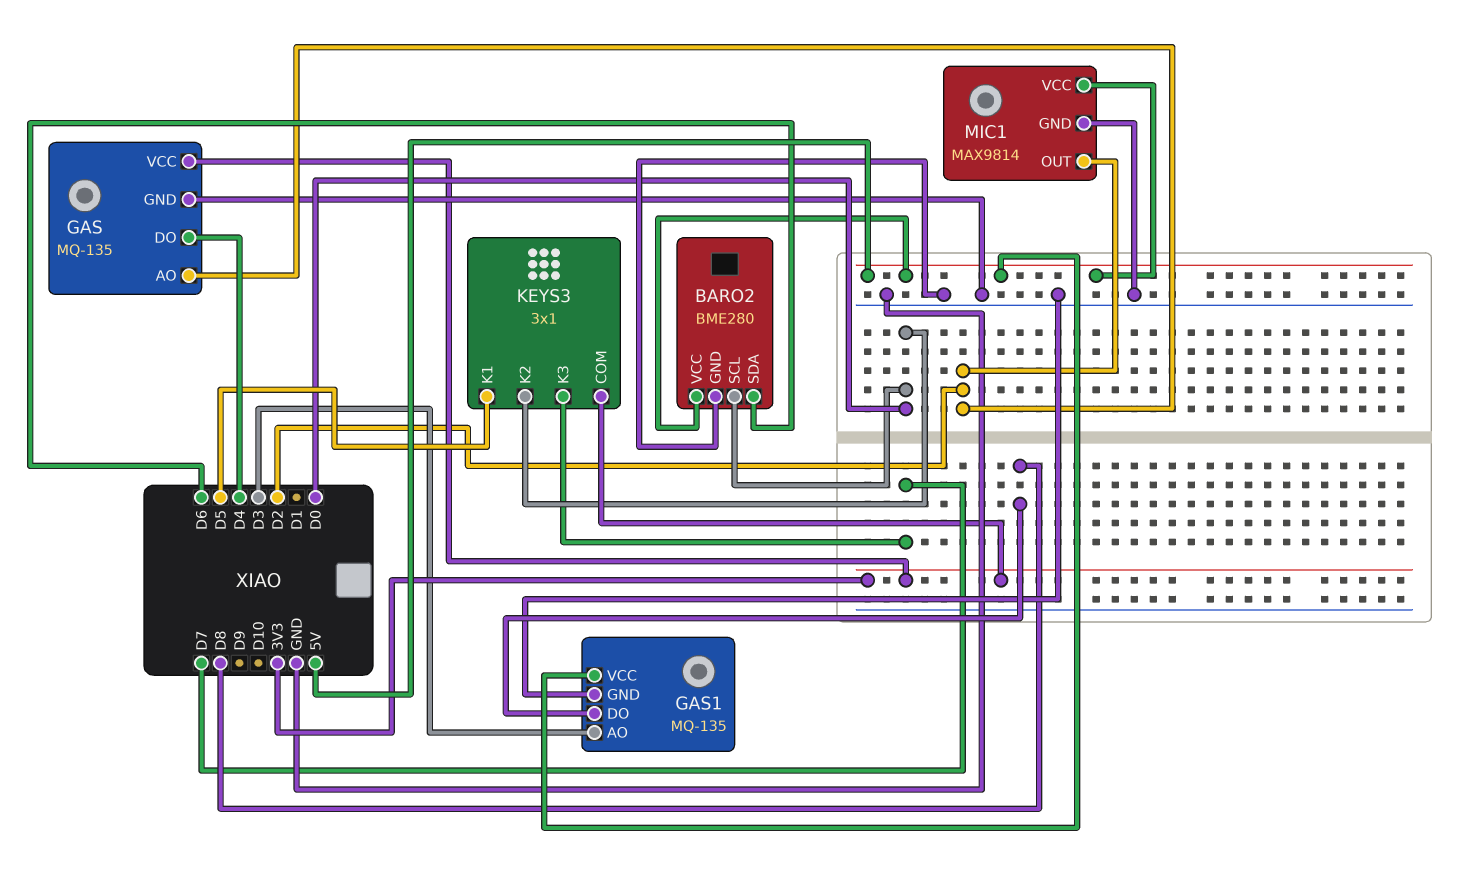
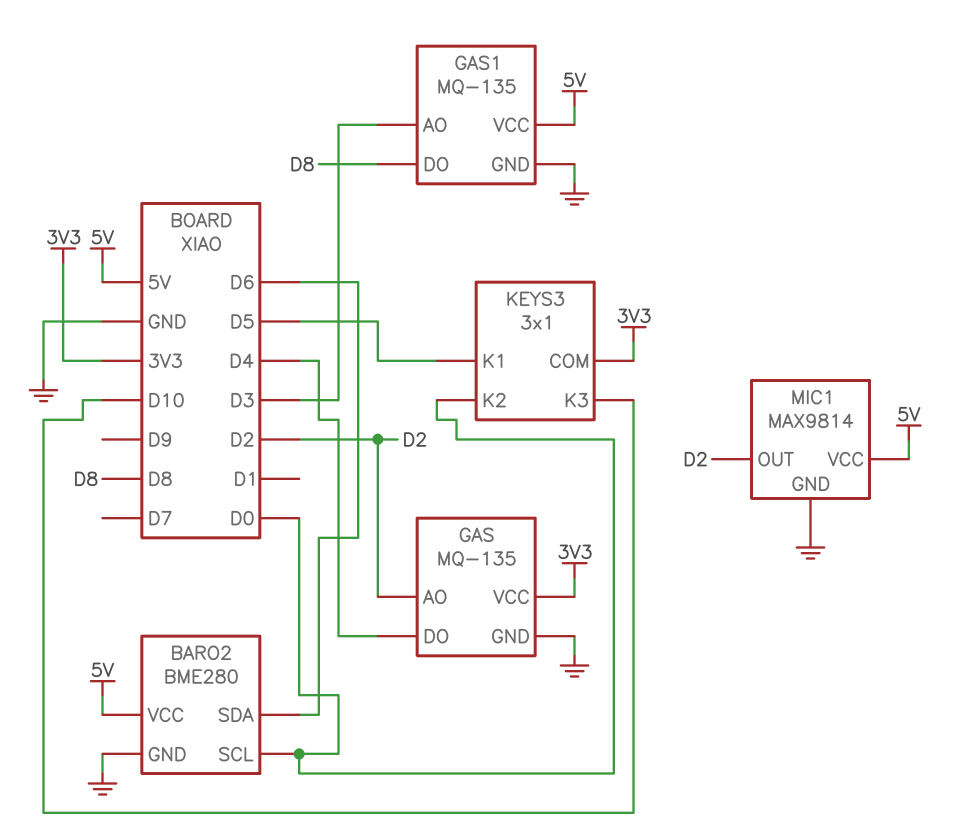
KEYS3 pin K3: D7 -> D10

